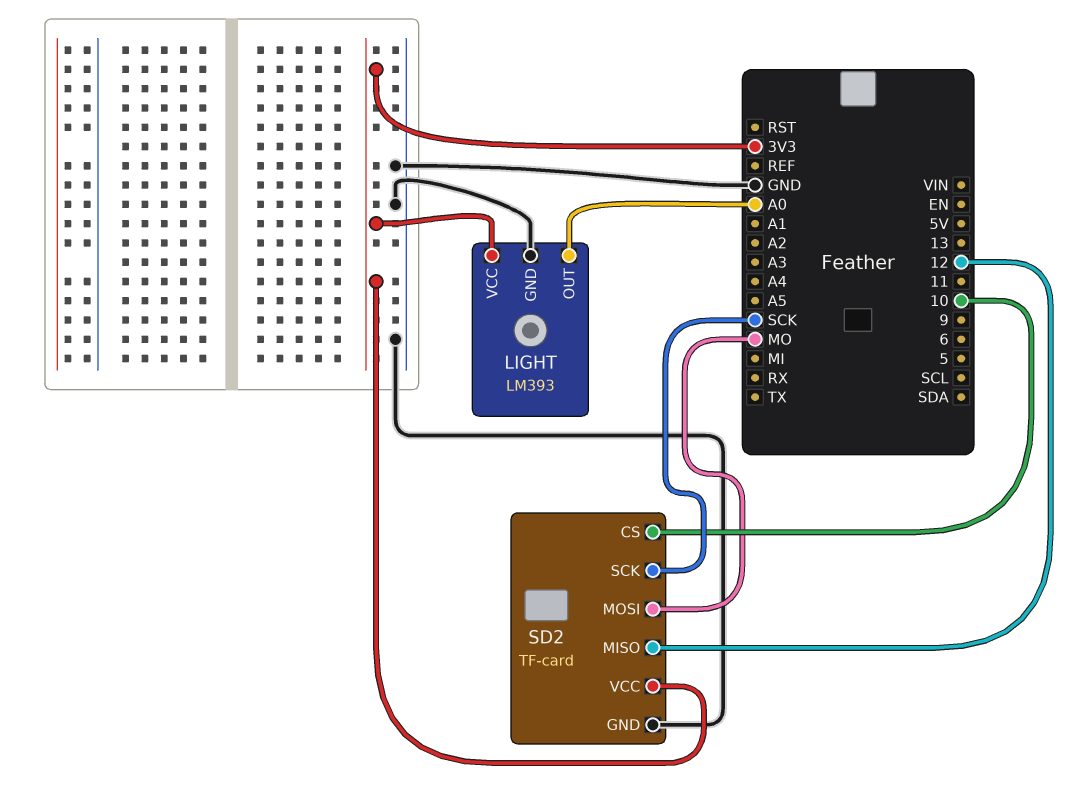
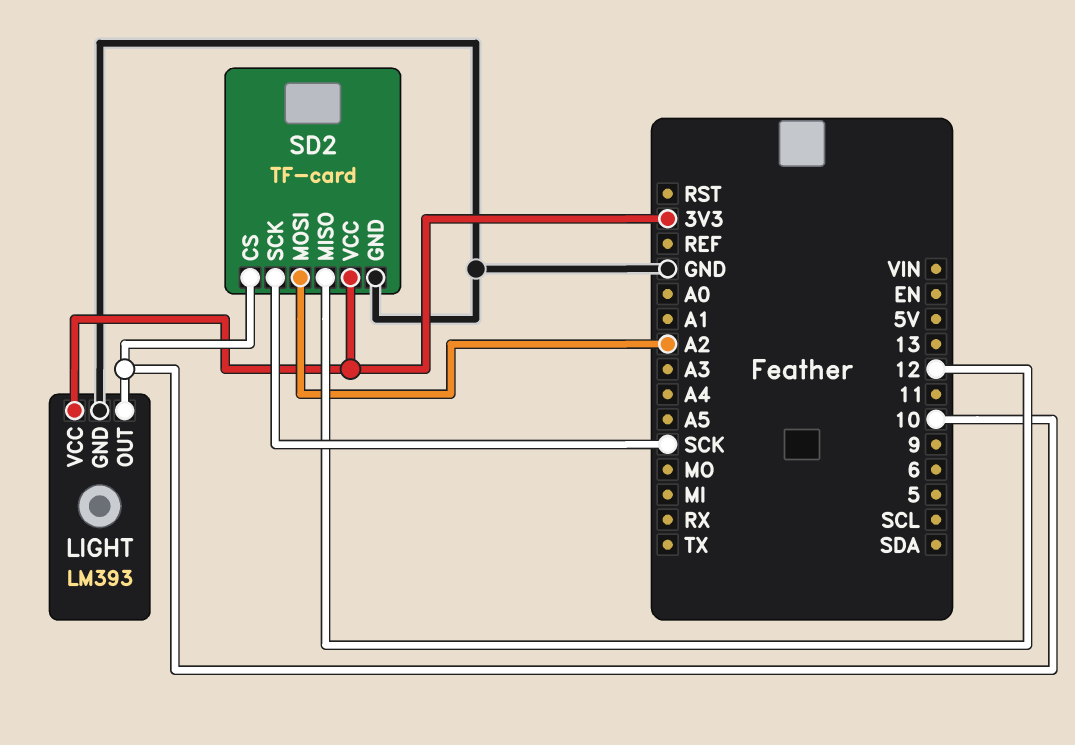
LIGHT pin OUT: A0 -> 10
SD2 pin MOSI: MO -> A2

